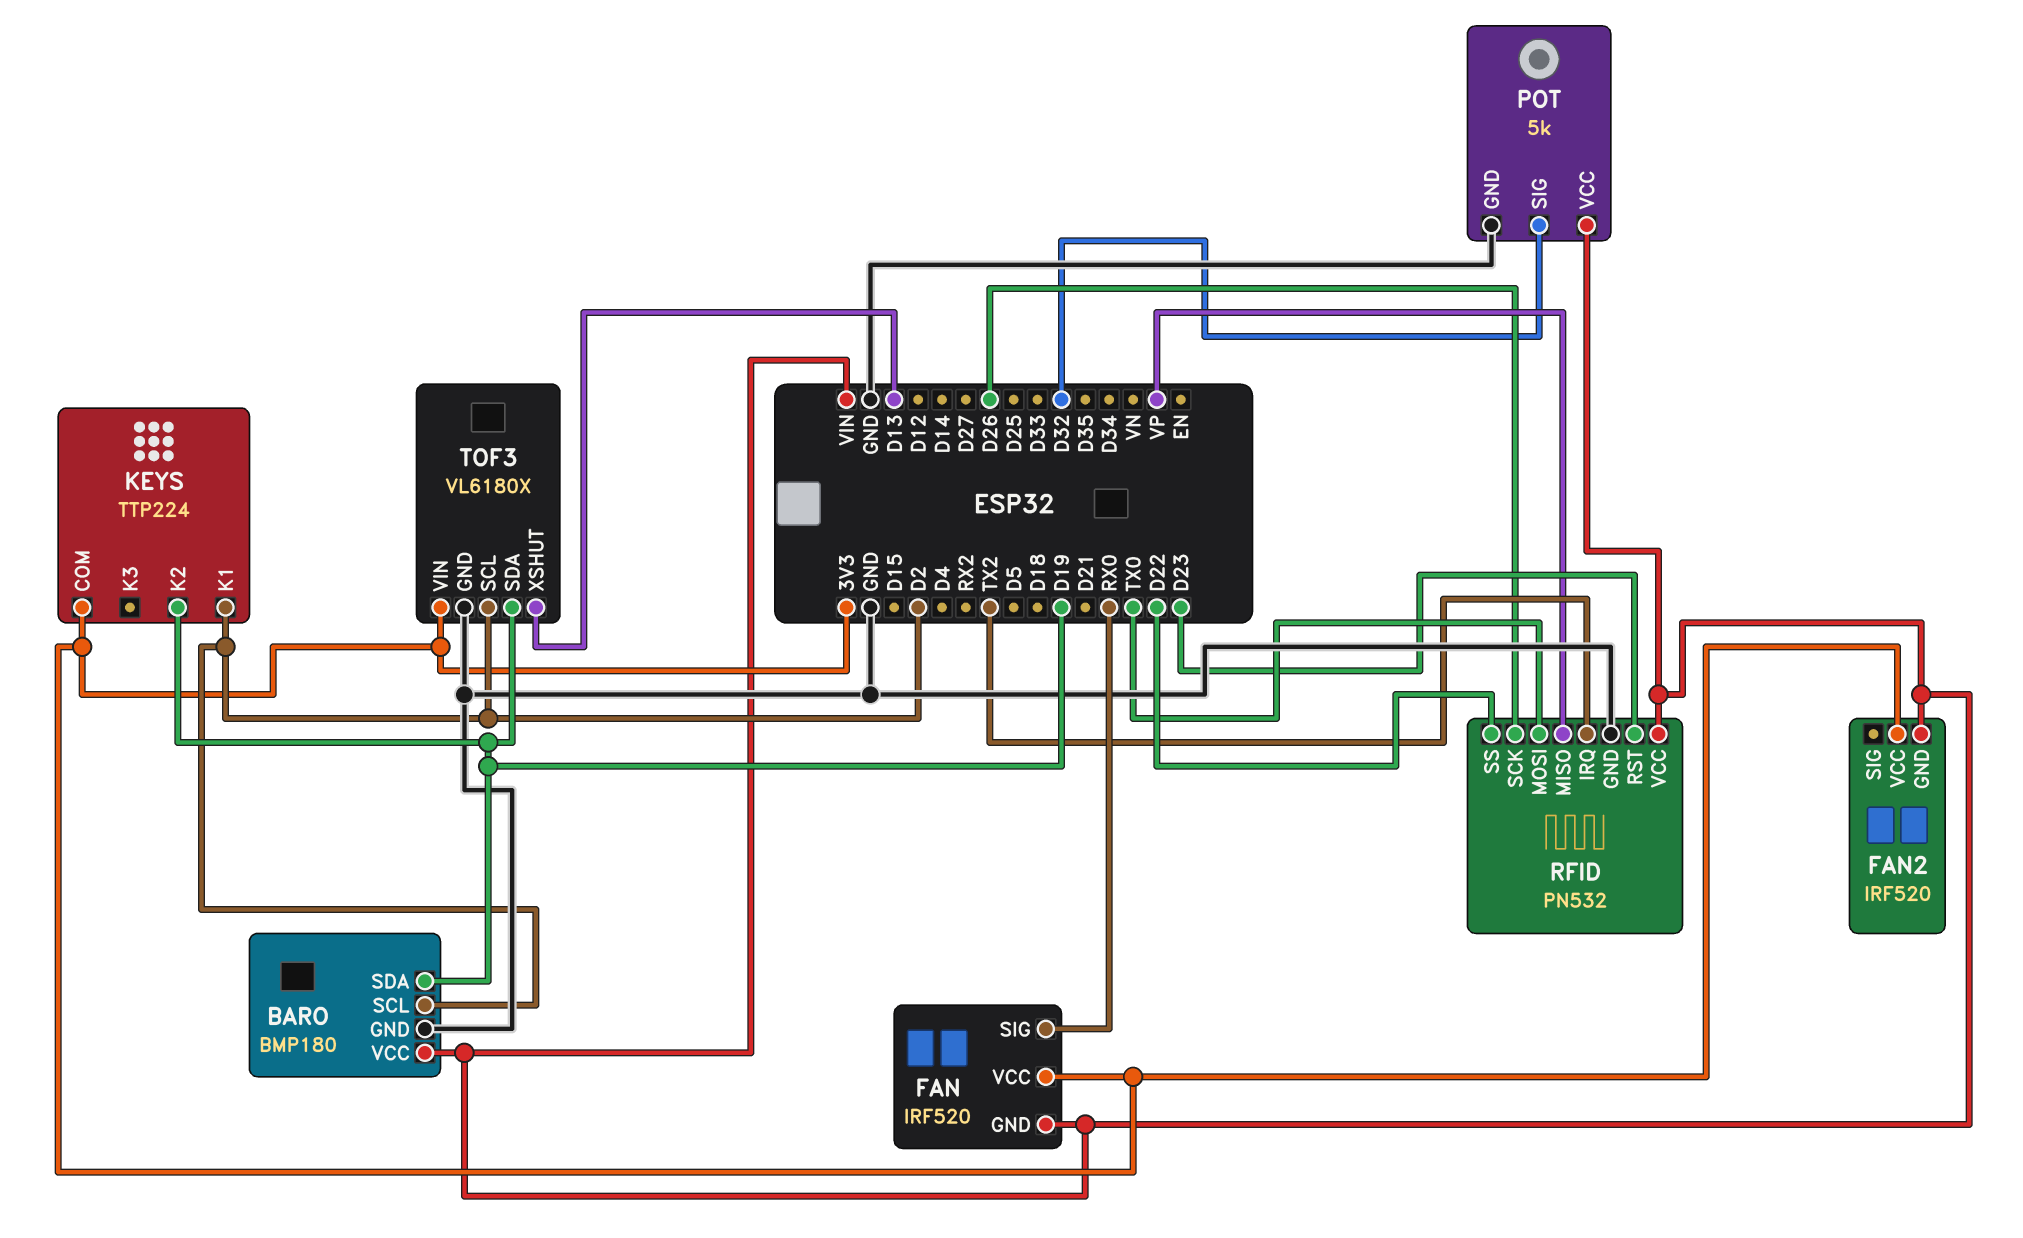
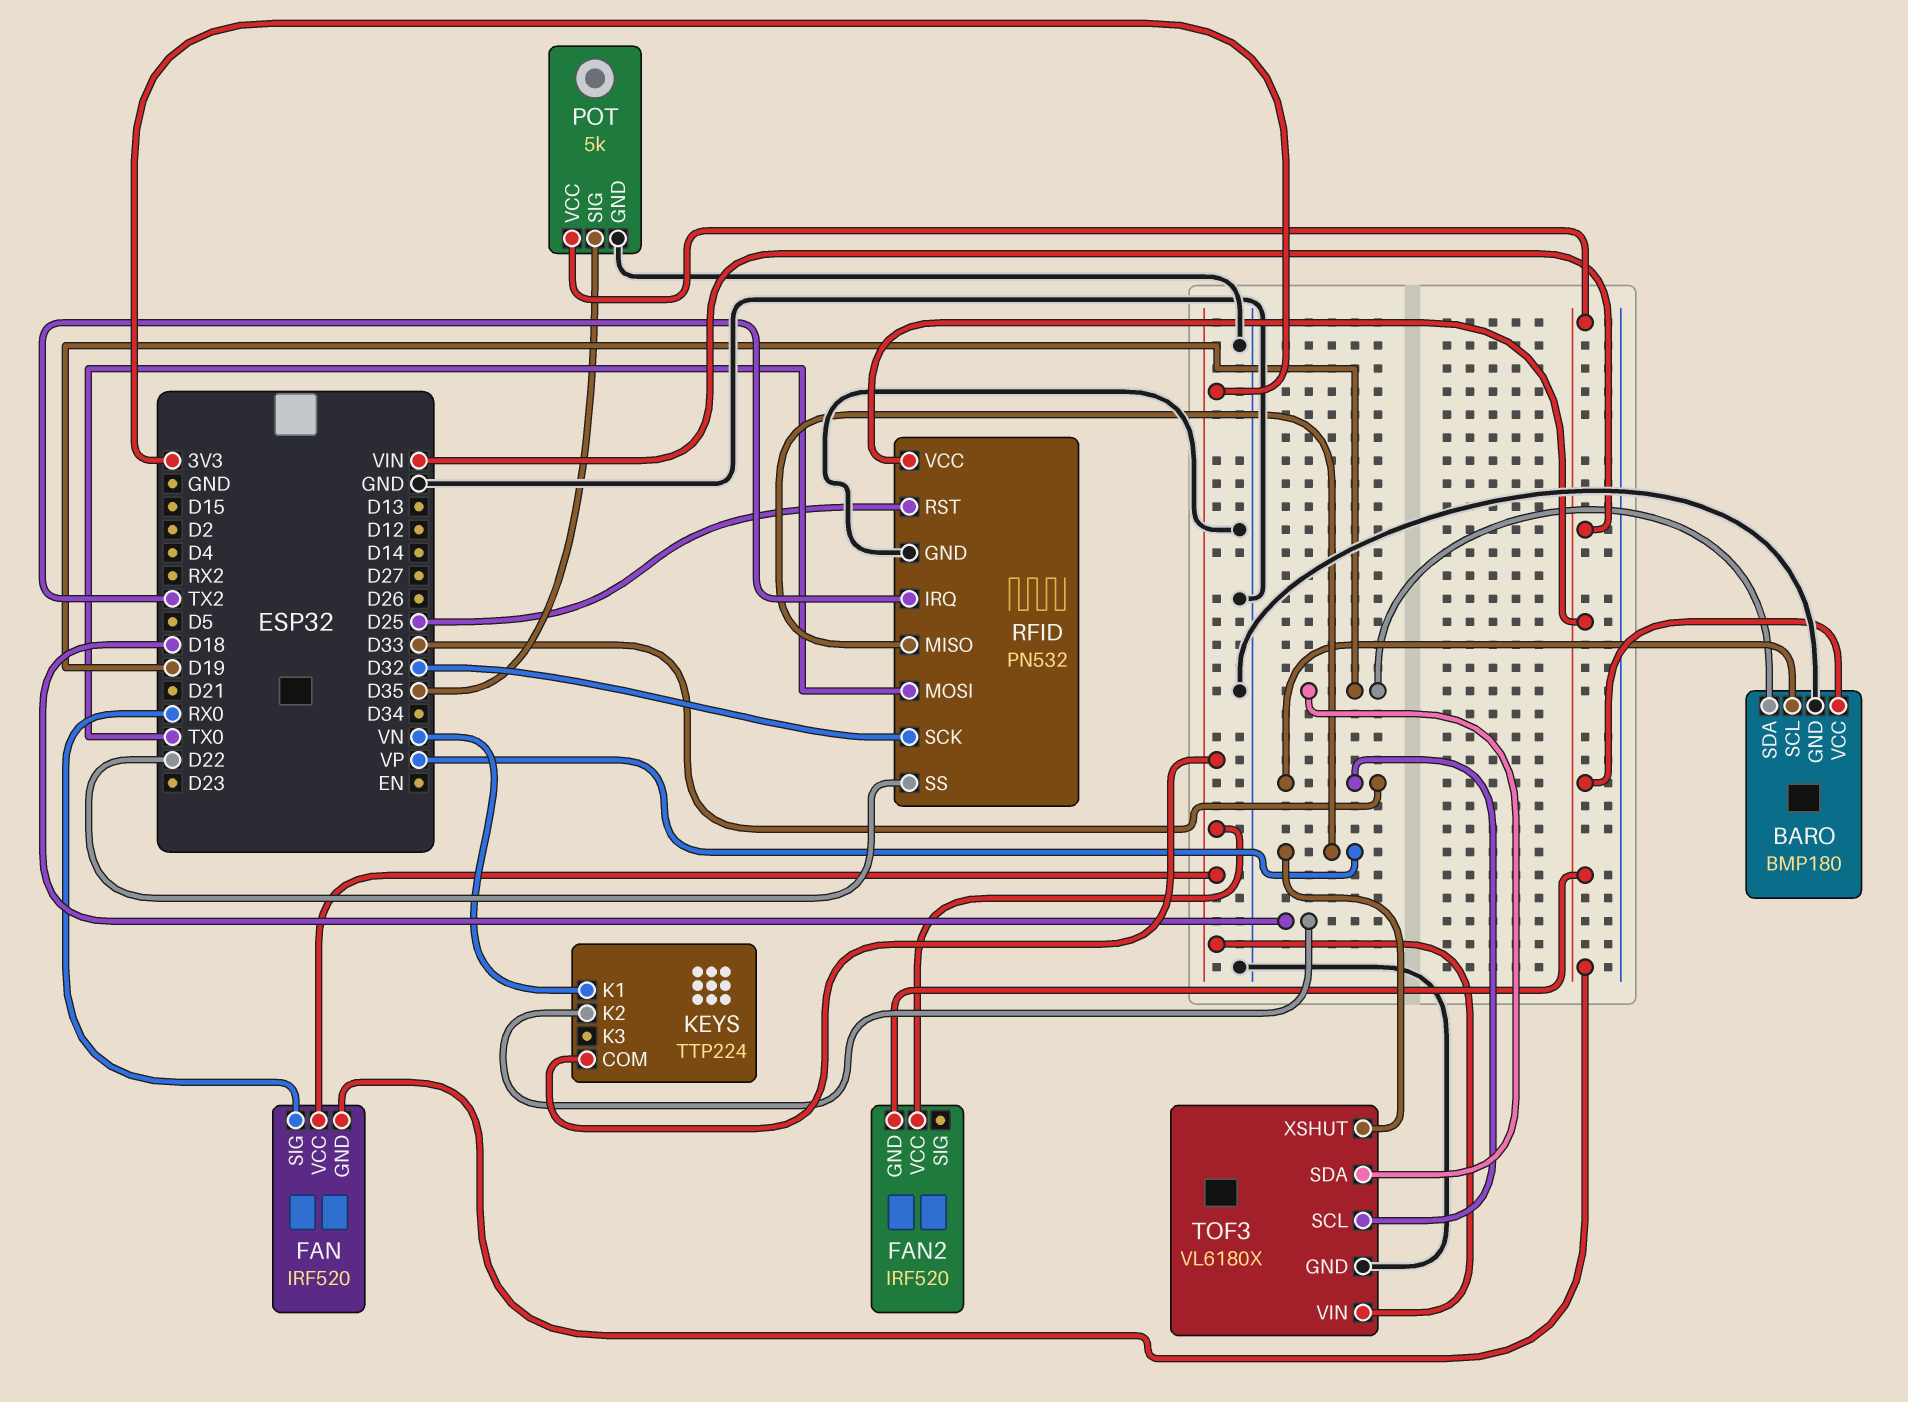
BARO pin SCL: D2 -> D33
KEYS pin K1: D2 -> VN
KEYS pin K2: D19 -> D18
POT pin SIG: D32 -> D35
RFID pin RST: D23 -> D25
RFID pin SCK: D26 -> D32
TOF3 pin SCL: D2 -> D33
TOF3 pin XSHUT: D13 -> VP

